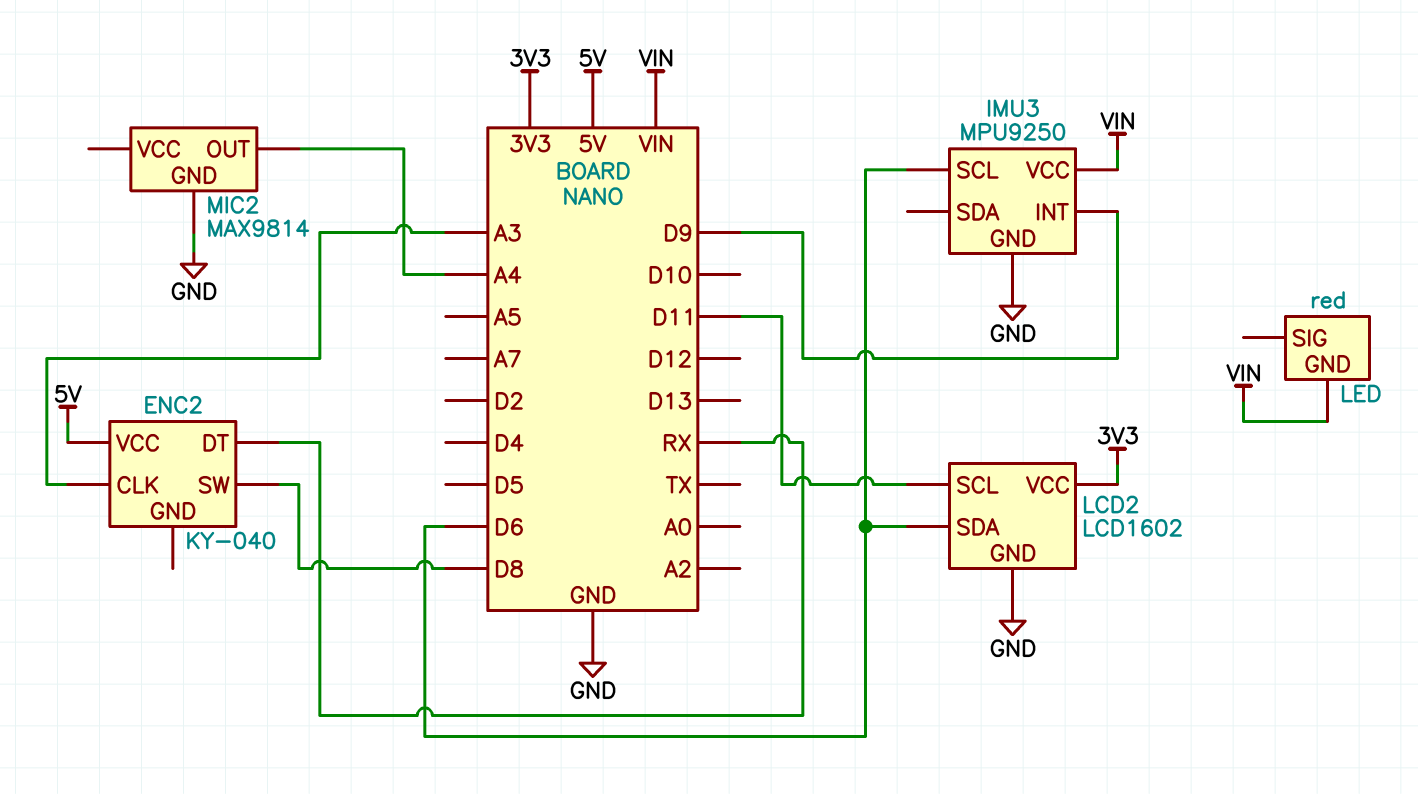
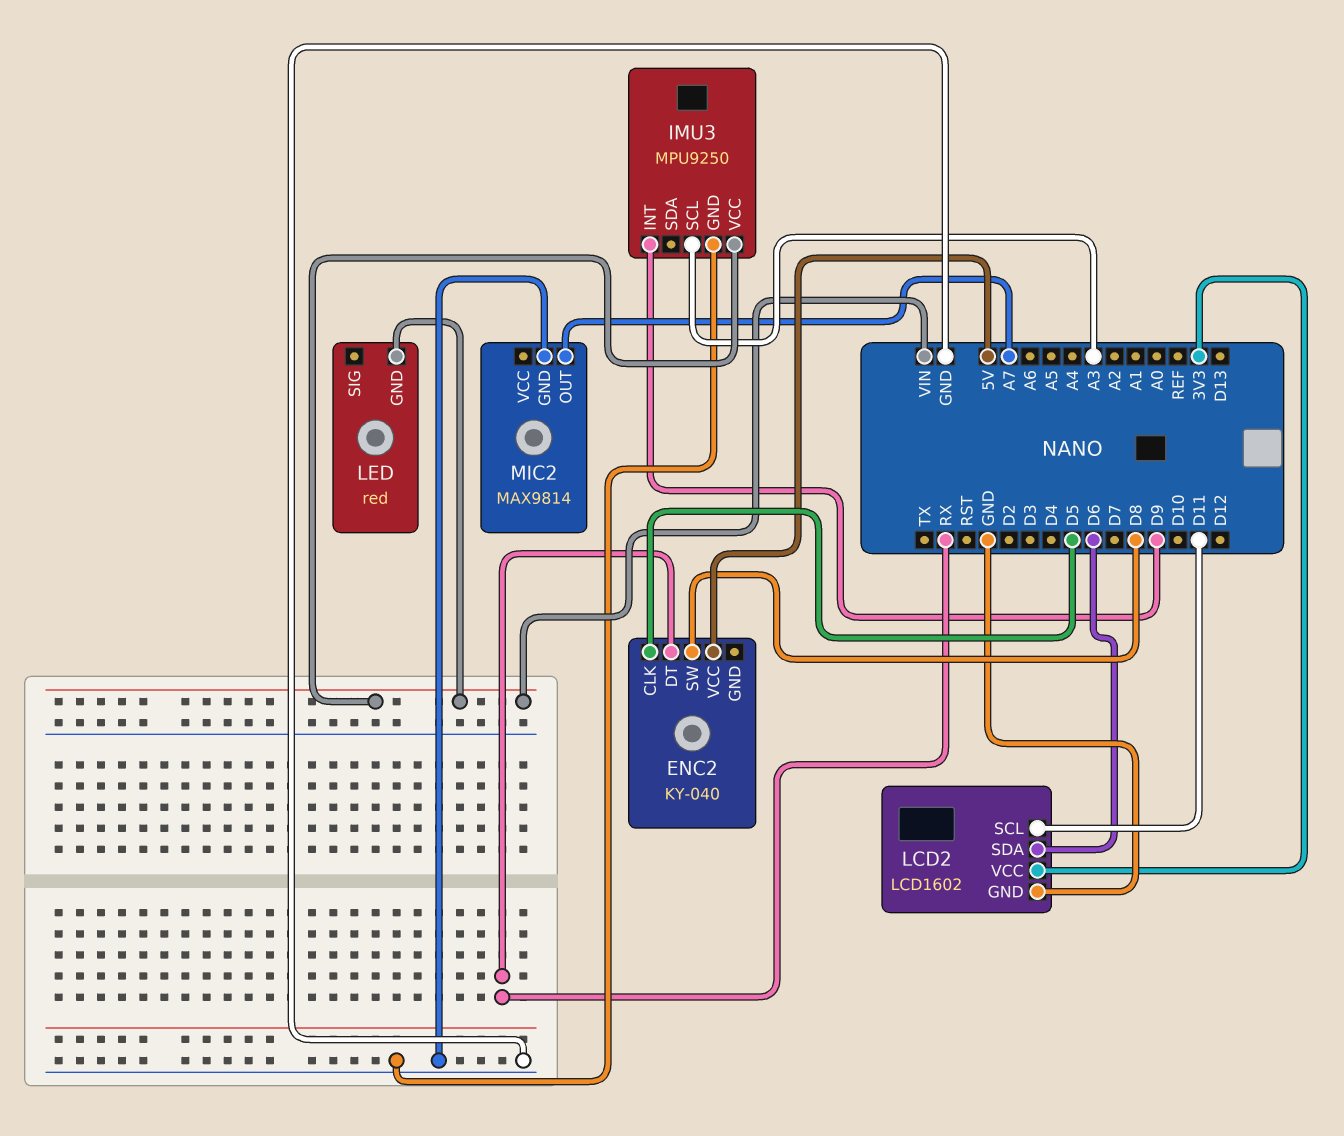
ENC2 pin CLK: A3 -> D5
IMU3 pin SCL: D6 -> A3
MIC2 pin OUT: A4 -> A7

